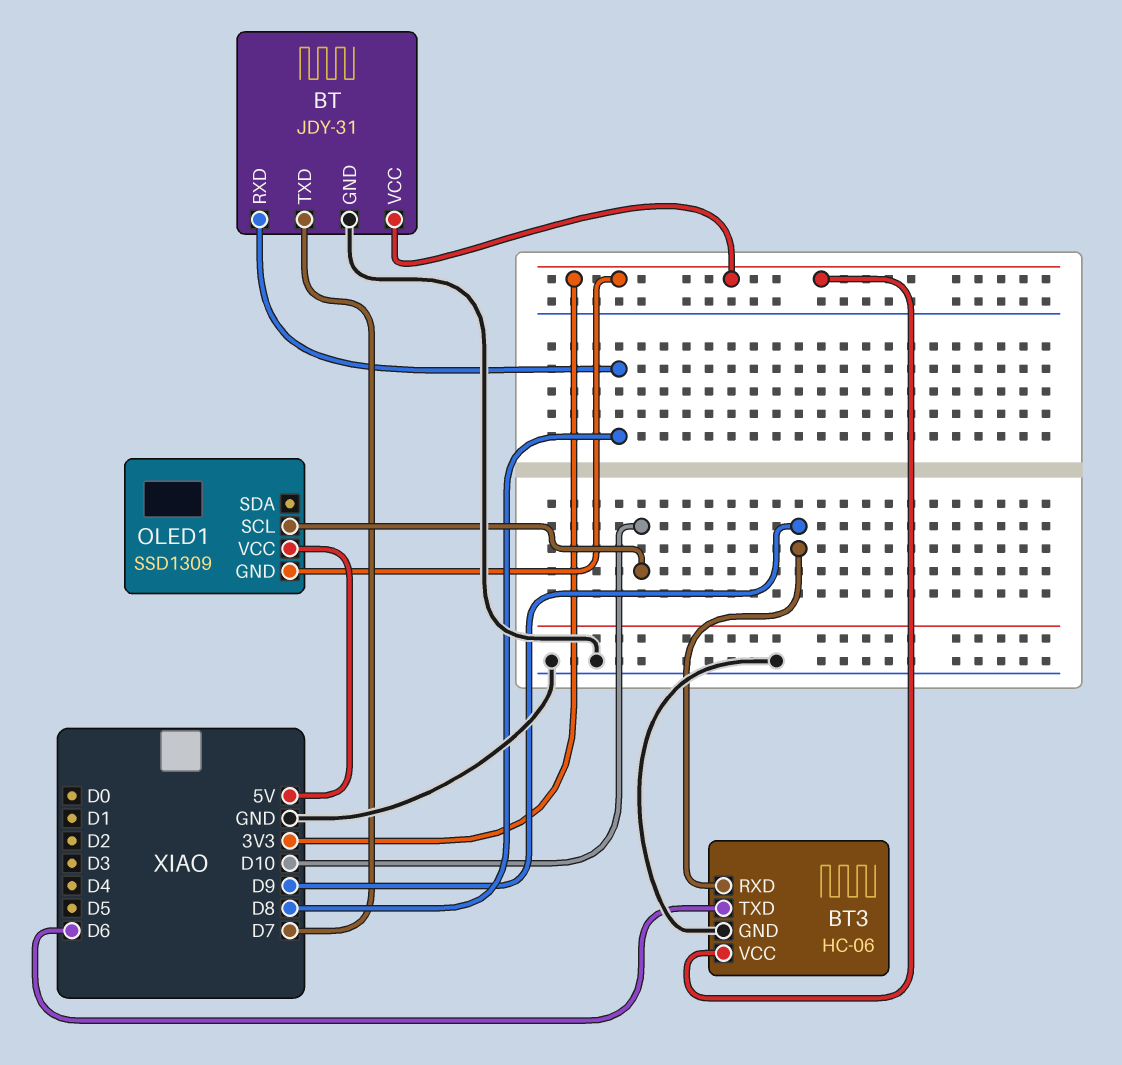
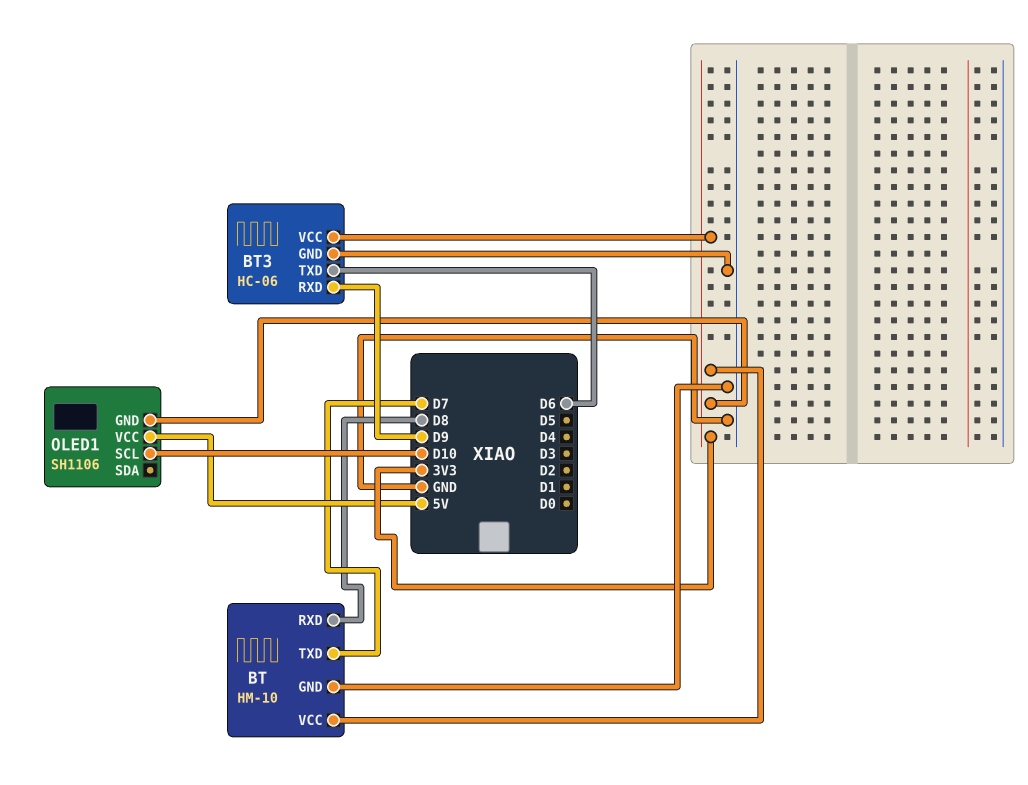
BT: JDY-31 -> HM-10
OLED1: SSD1309 -> SH1106

